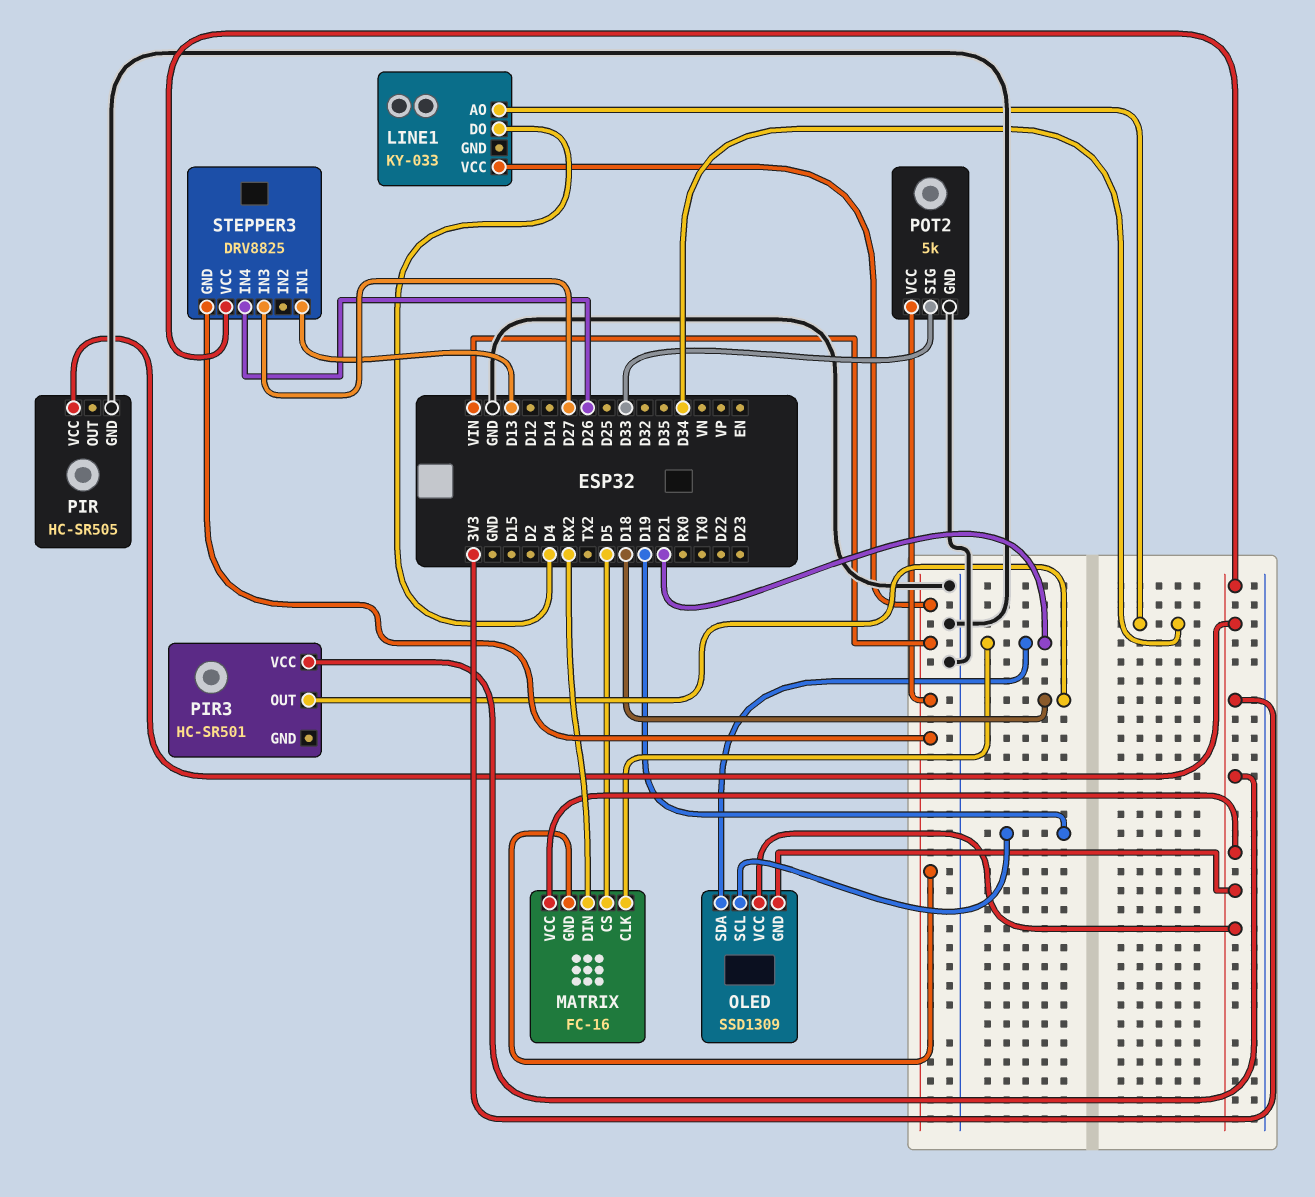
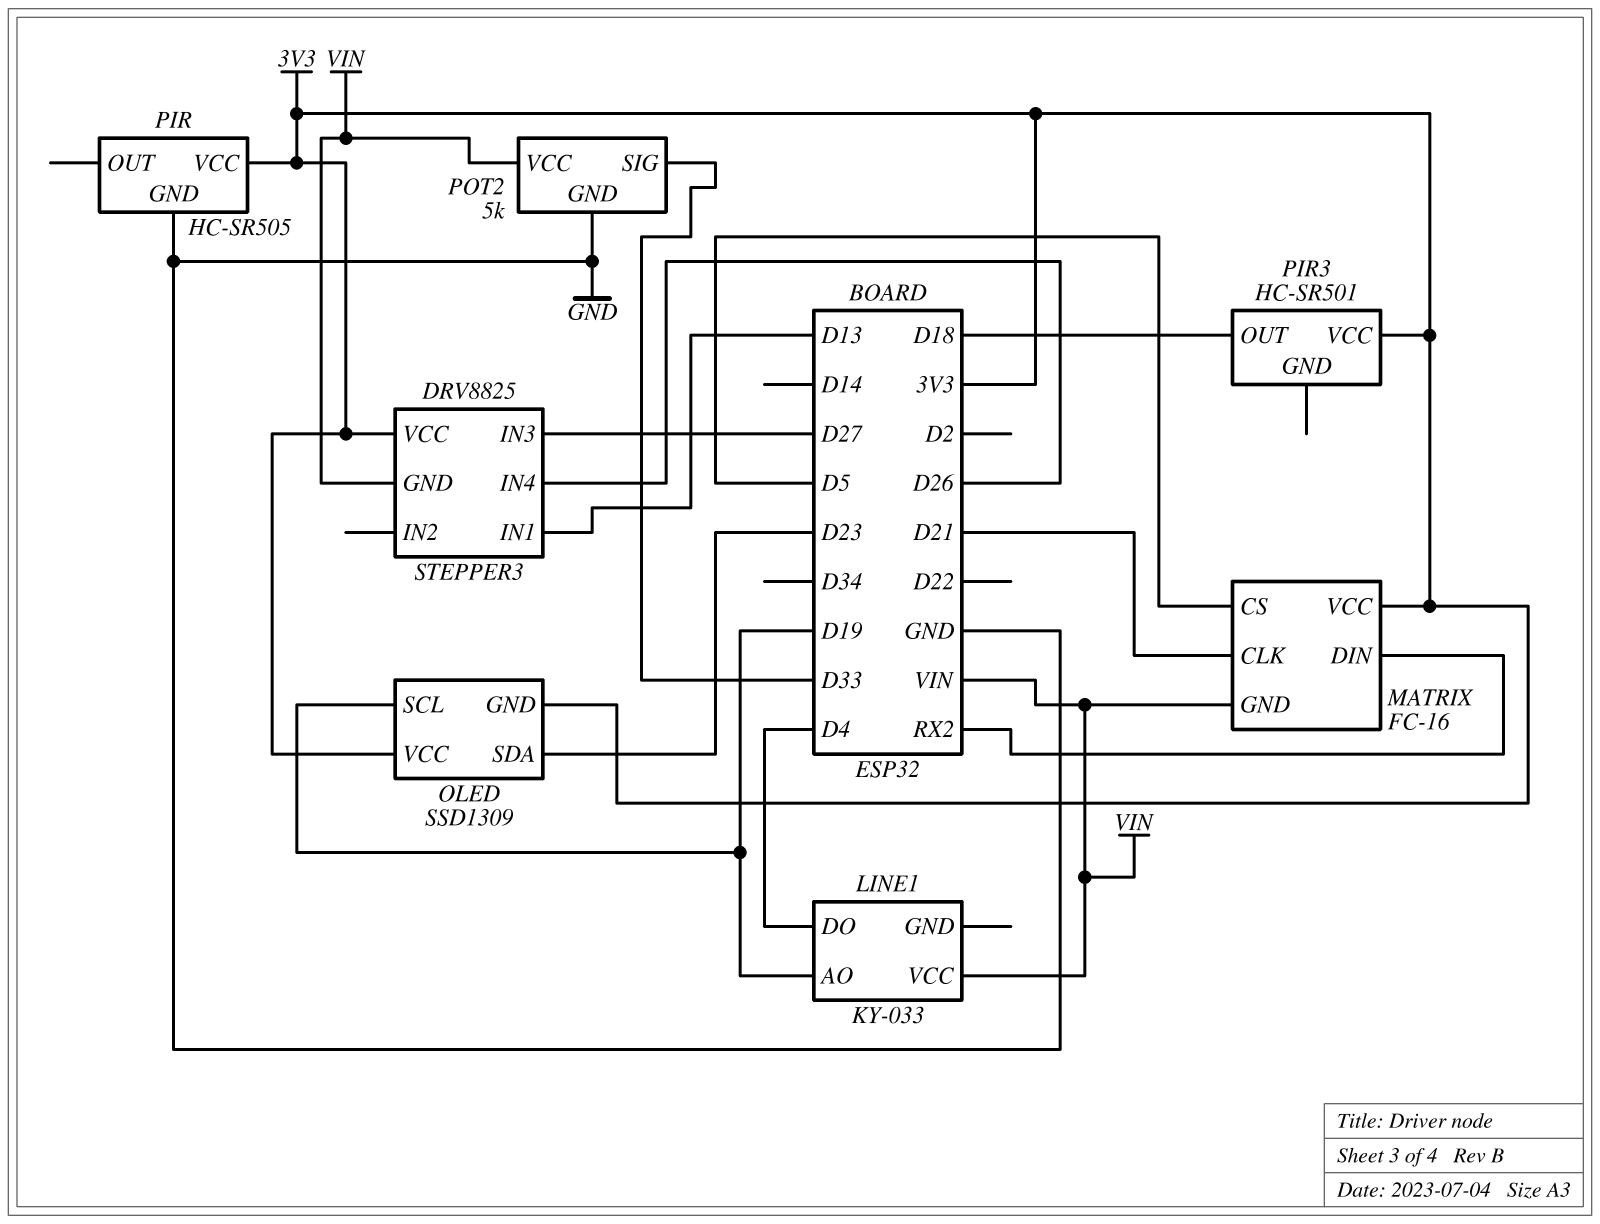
LINE1 pin AO: D34 -> D19
OLED pin SDA: D21 -> D23

